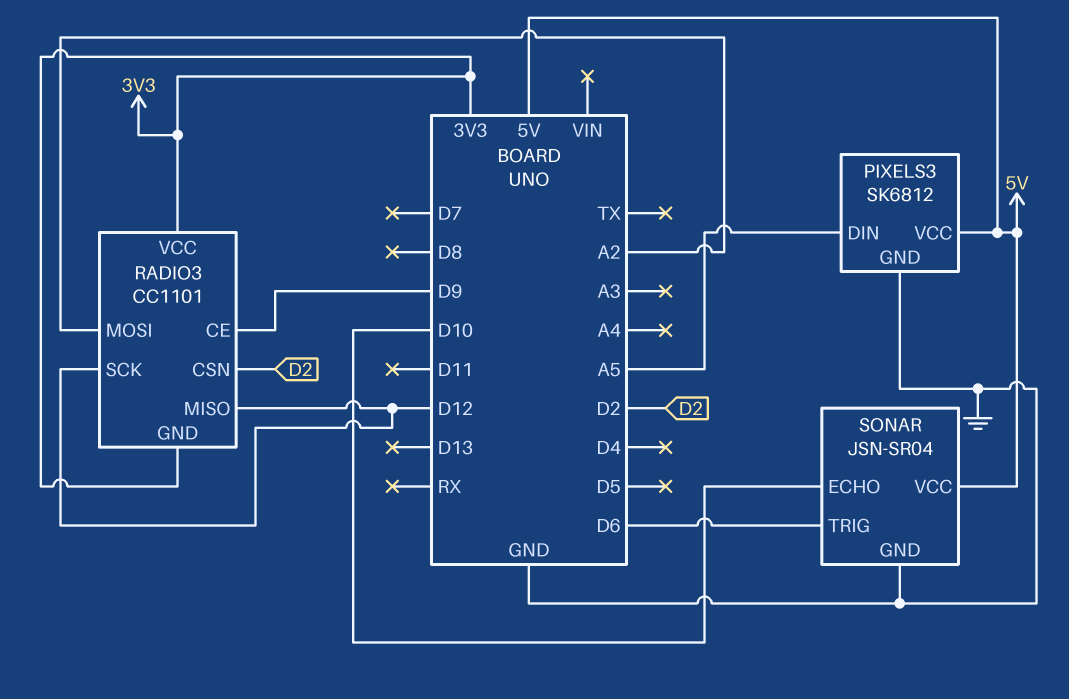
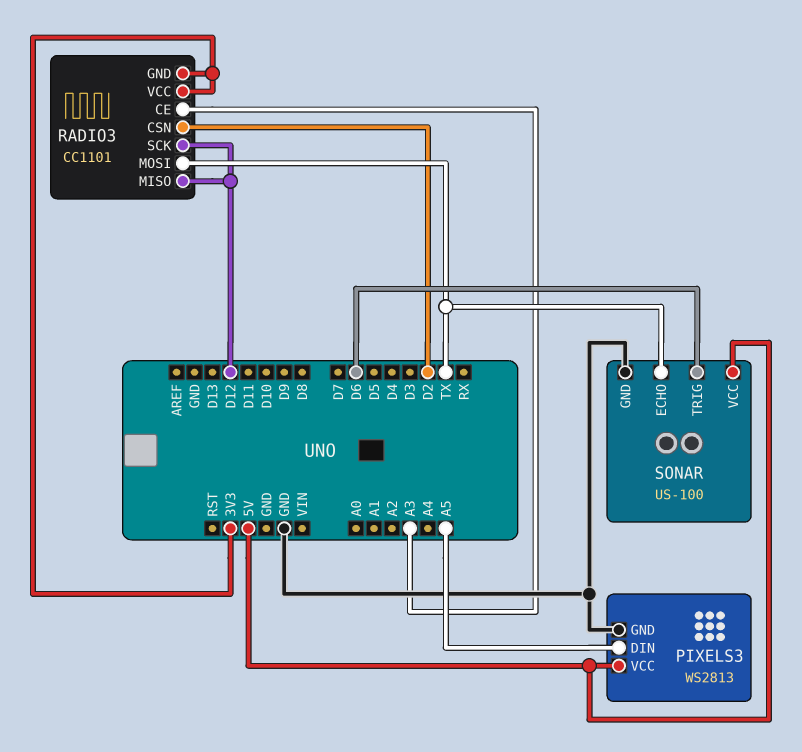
PIXELS3: SK6812 -> WS2813
RADIO3 pin CE: D9 -> A3
RADIO3 pin MOSI: A2 -> TX
SONAR: JSN-SR04 -> US-100
SONAR pin ECHO: D10 -> TX

